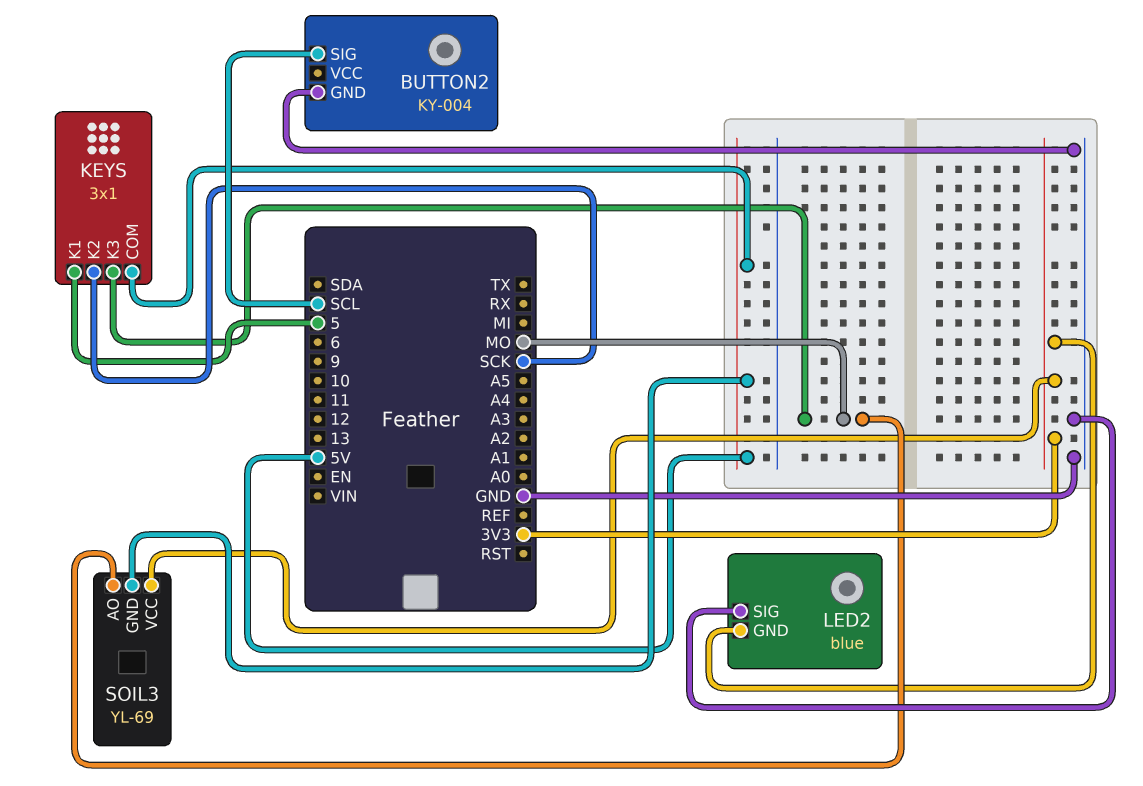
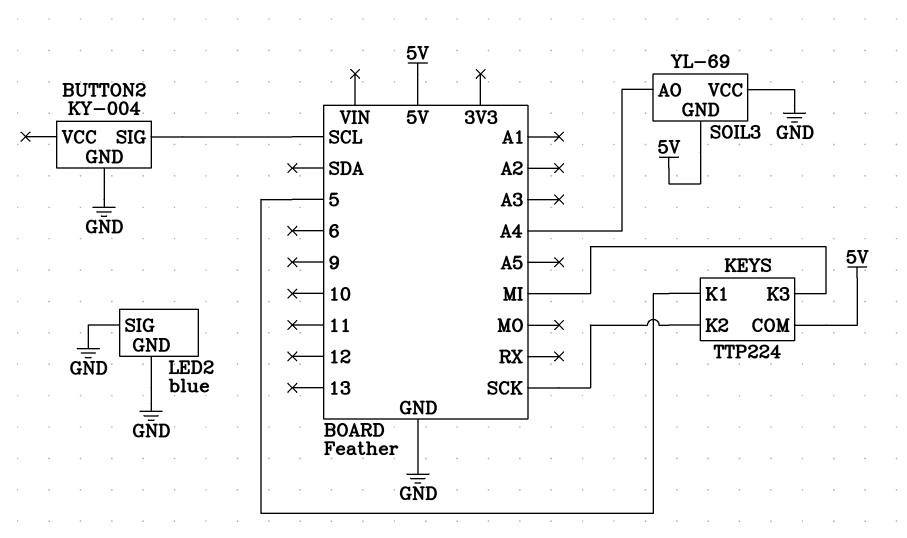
KEYS: 3x1 -> TTP224
KEYS pin K3: MO -> MI
LED2 pin GND: 3V3 -> GND
SOIL3 pin AO: MO -> A4
SOIL3 pin VCC: 3V3 -> GND

